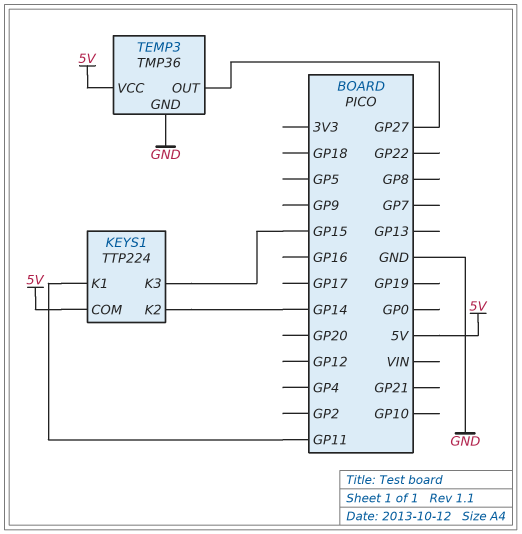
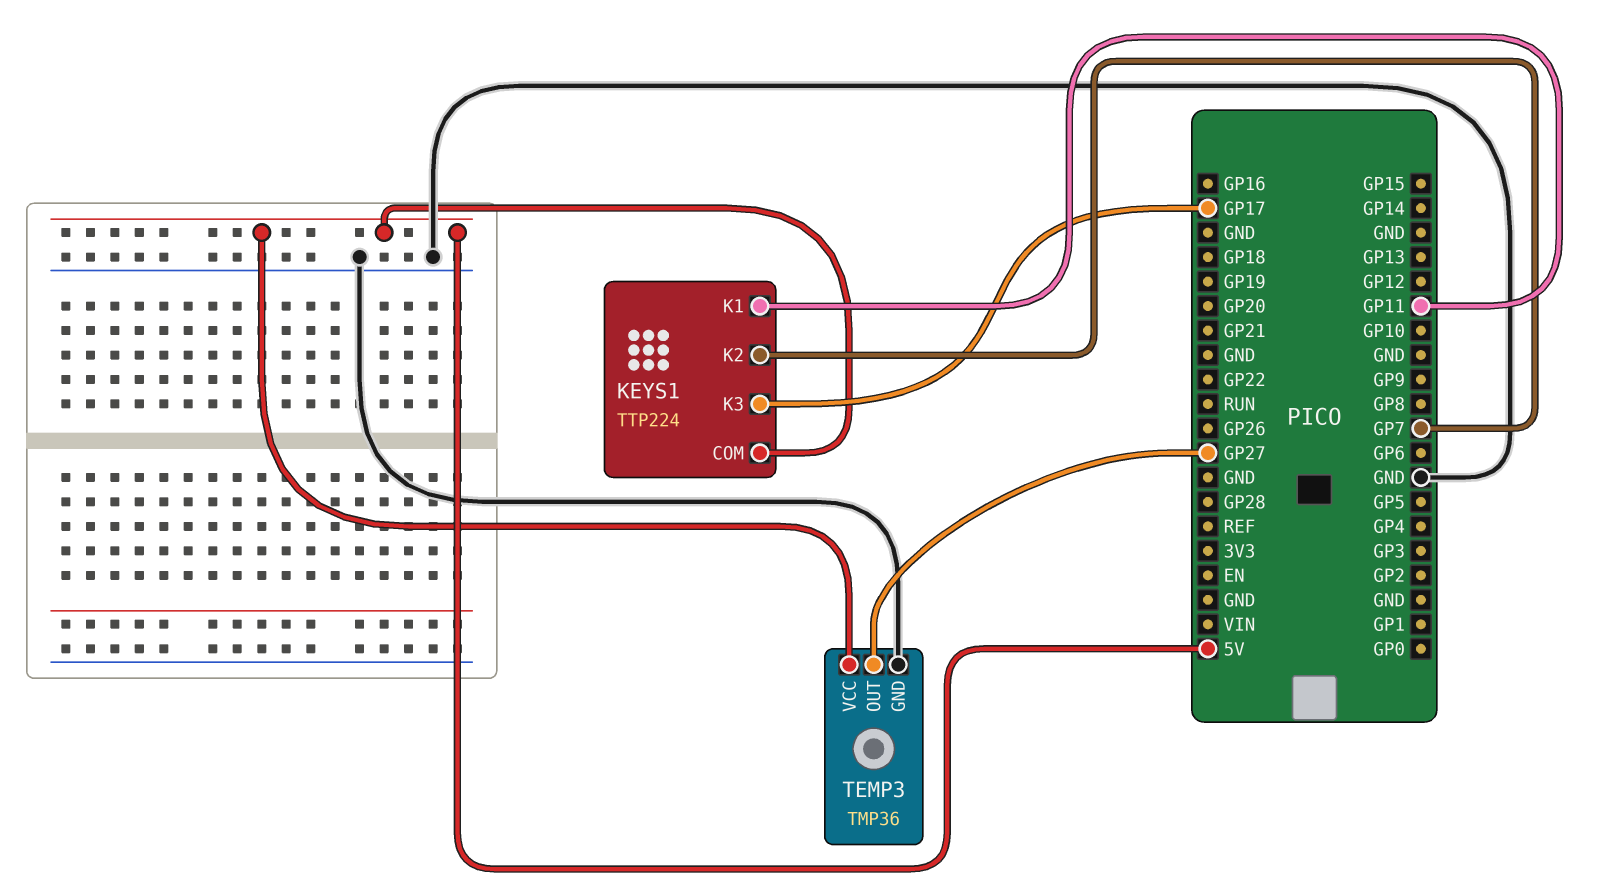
KEYS1 pin K2: GP14 -> GP7
KEYS1 pin K3: GP15 -> GP17

